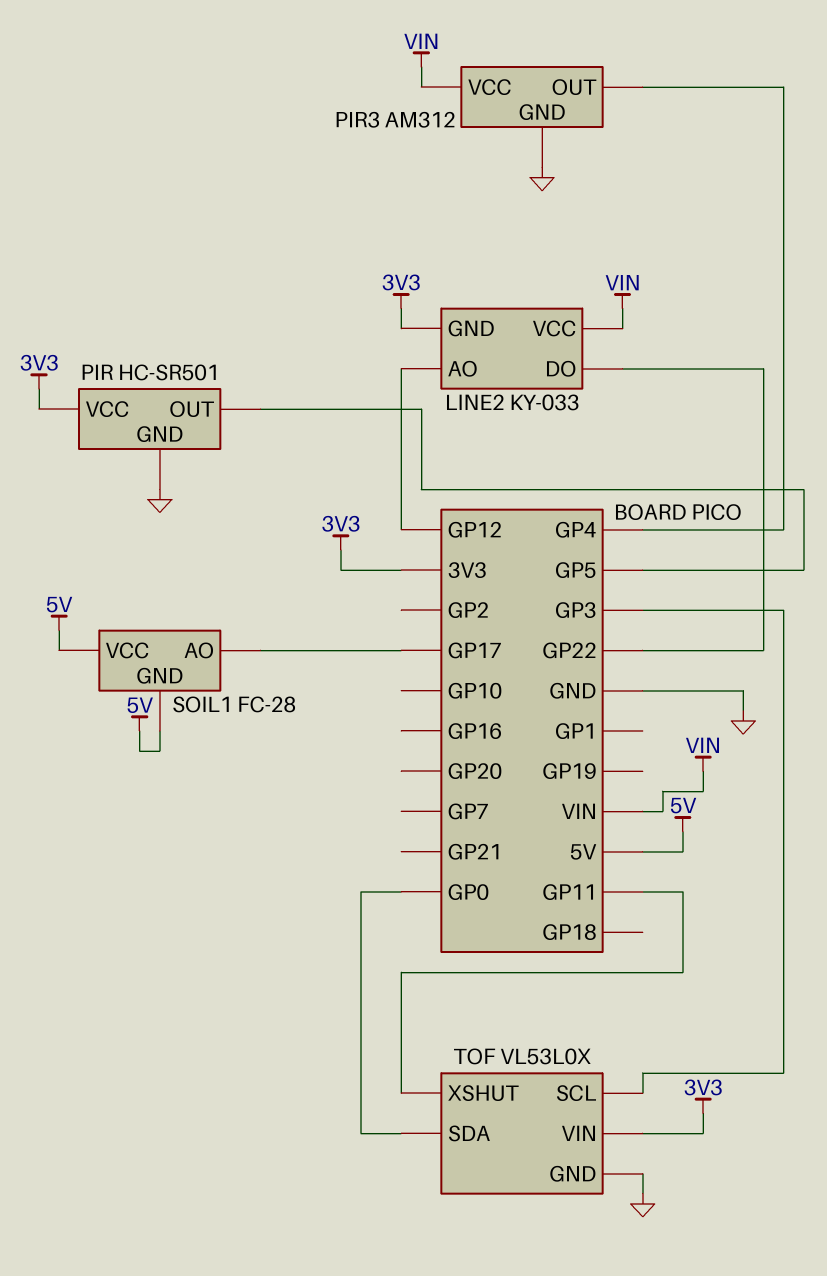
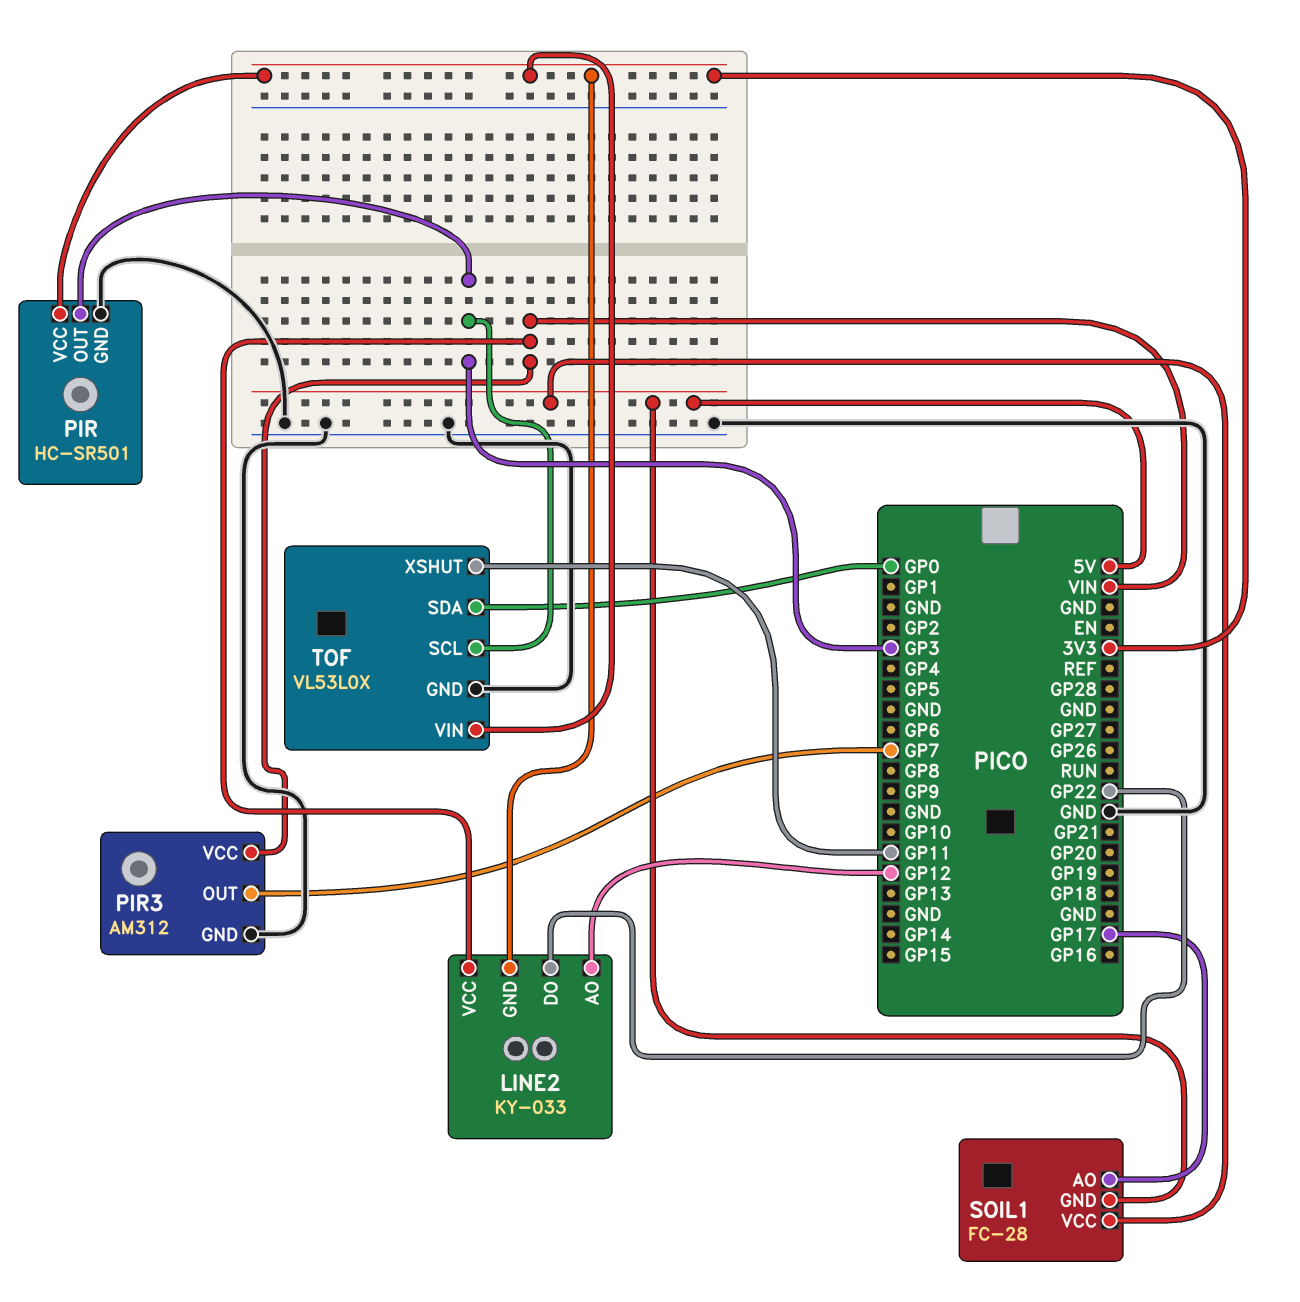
PIR pin OUT: GP5 -> GP3
PIR3 pin OUT: GP4 -> GP7

